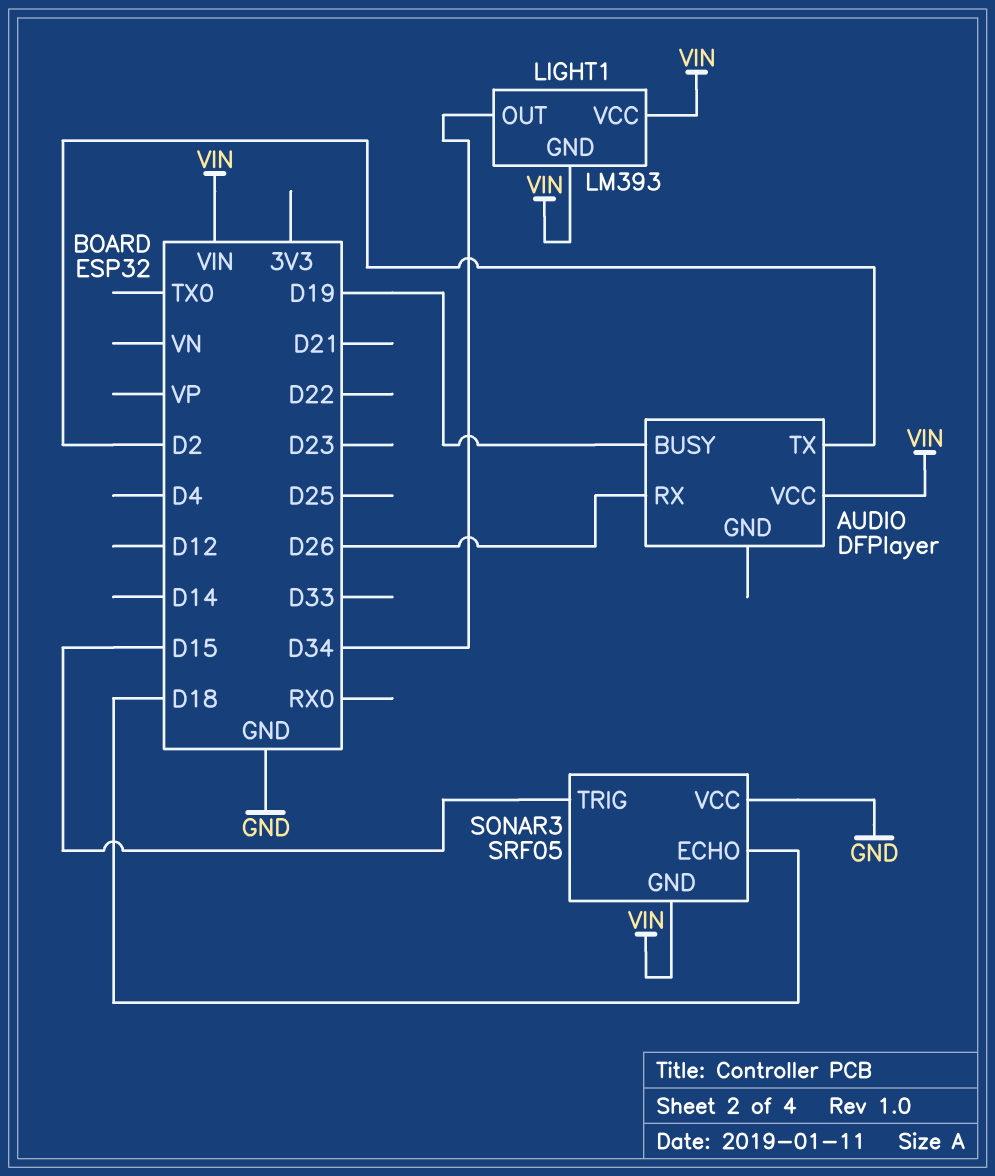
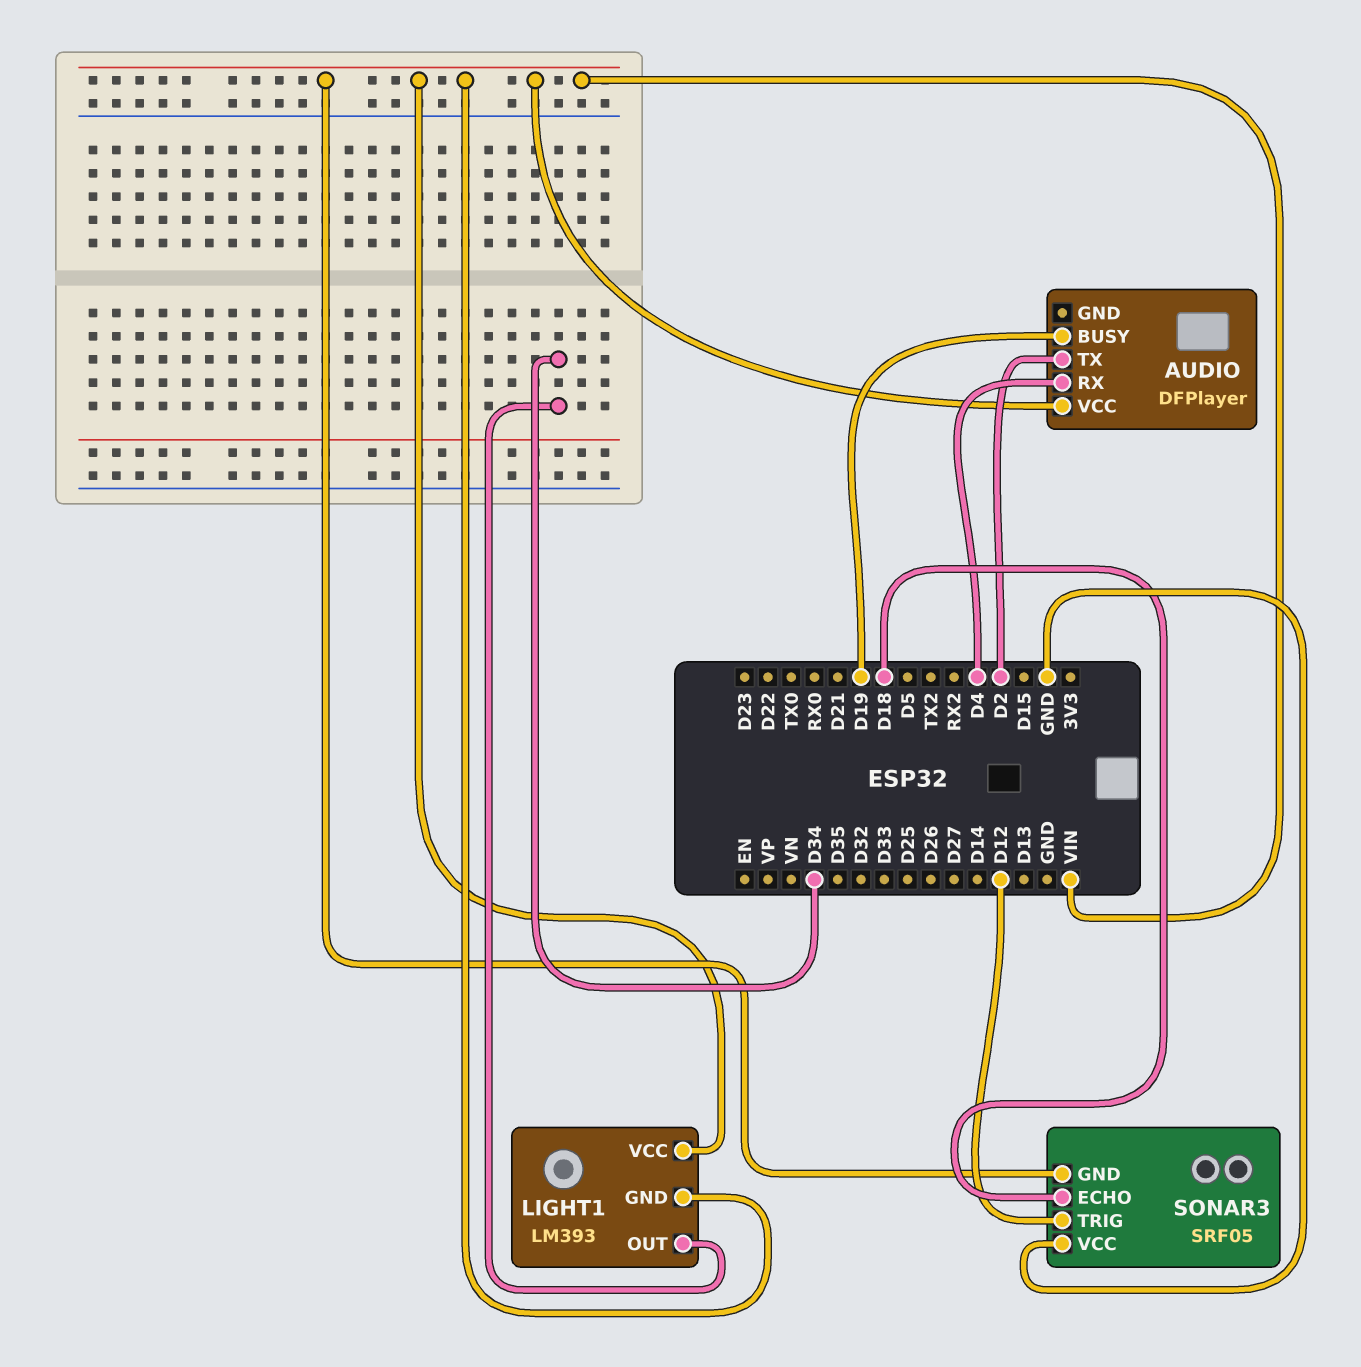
AUDIO pin RX: D26 -> D4
SONAR3 pin TRIG: D15 -> D12

